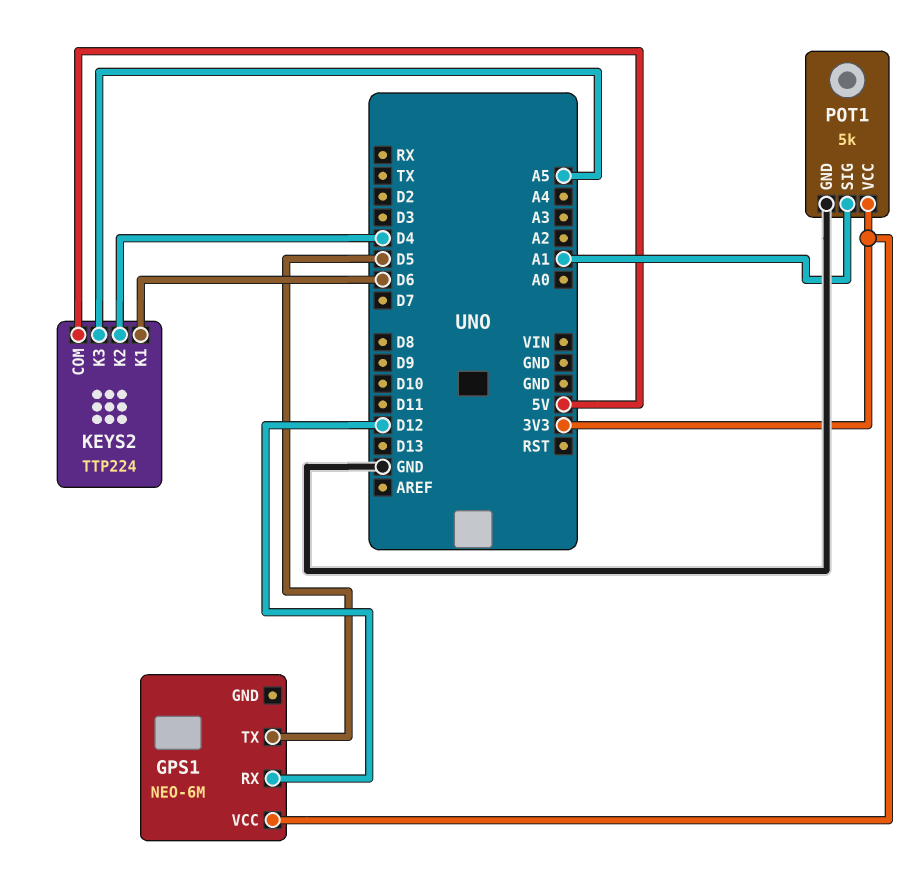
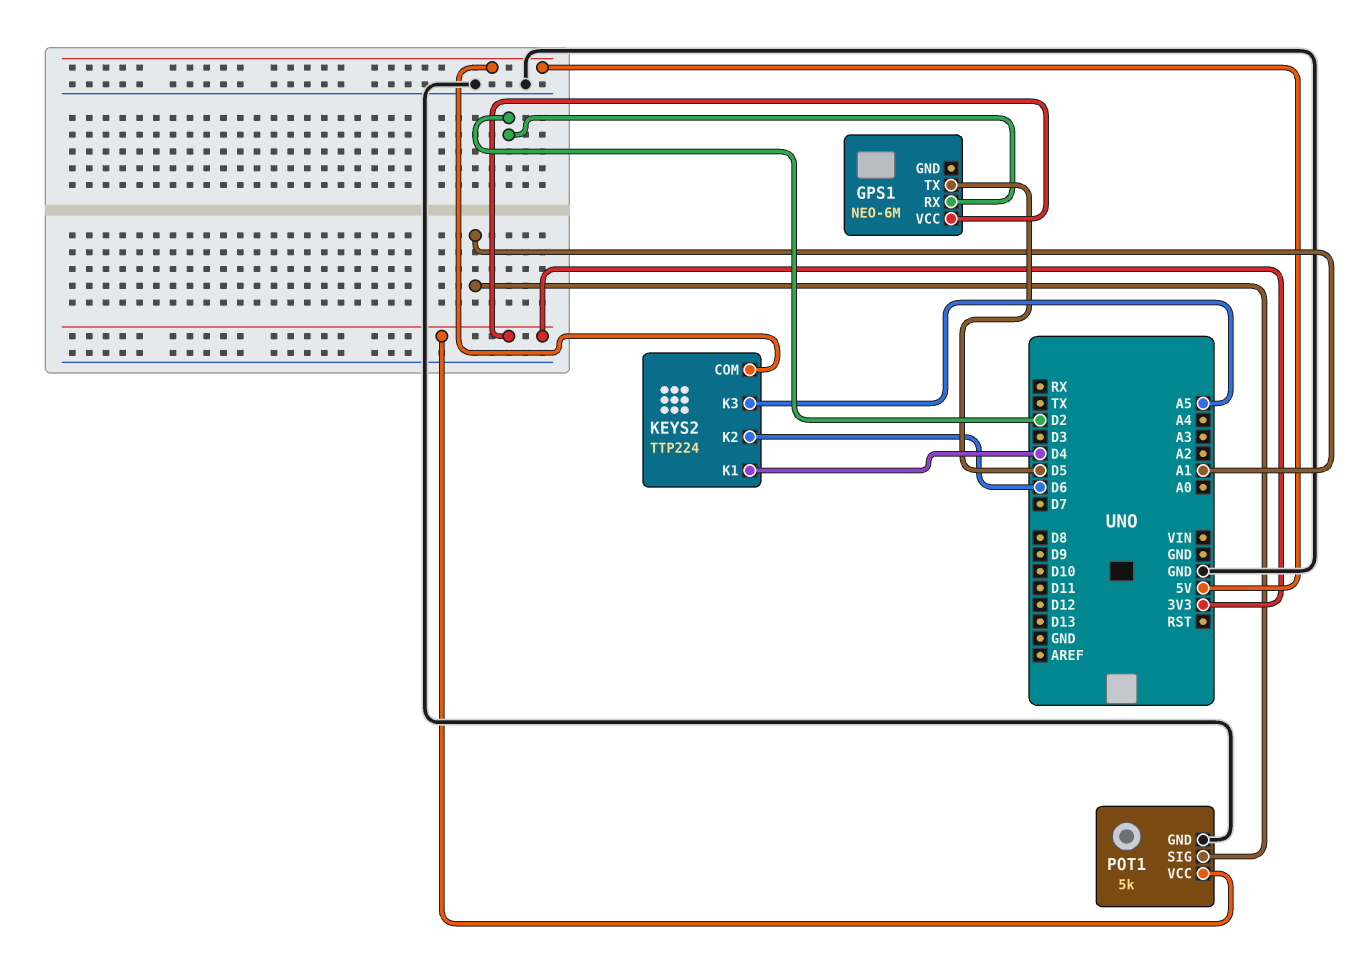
GPS1 pin RX: D12 -> D2
KEYS2 pin K1: D6 -> D4
KEYS2 pin K2: D4 -> D6

